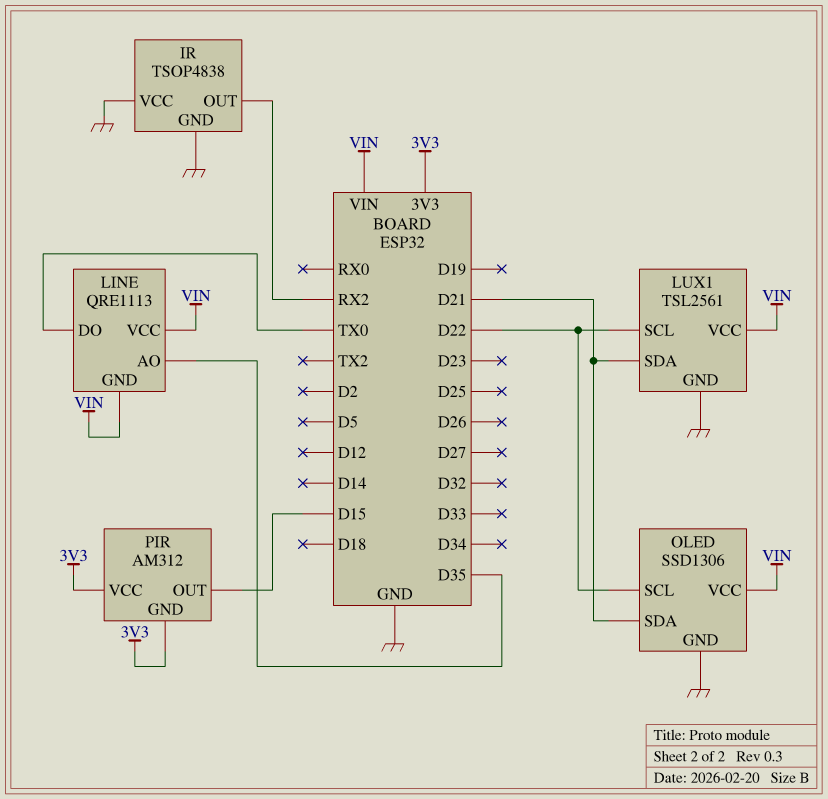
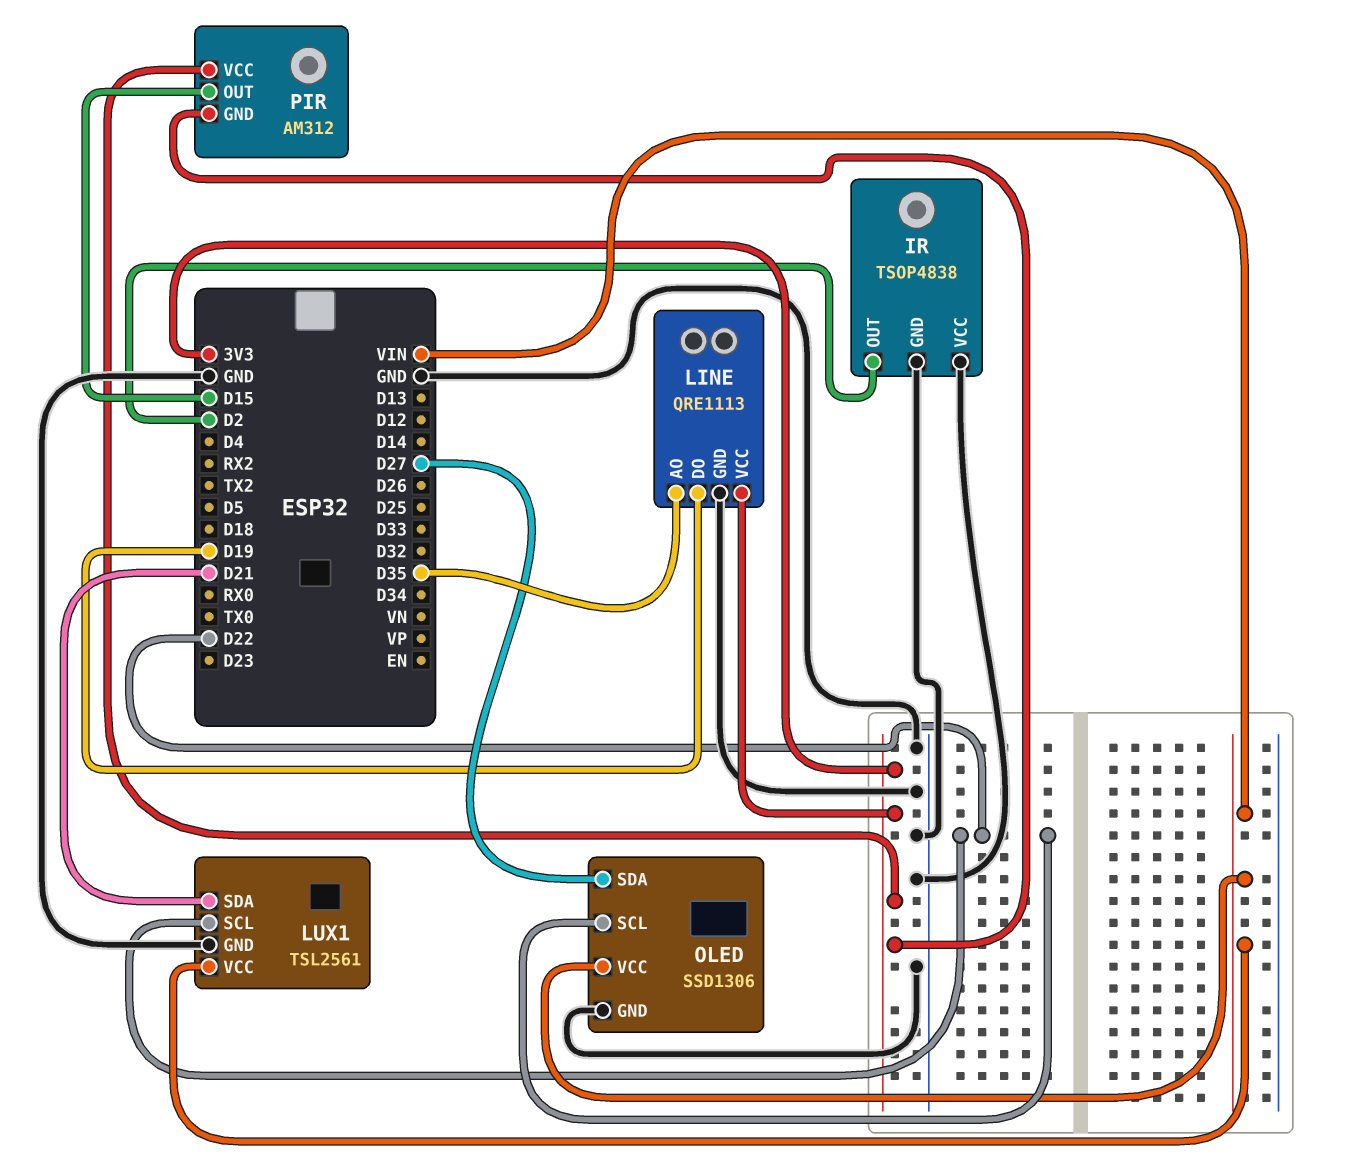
IR pin OUT: RX2 -> D2
LINE pin DO: TX0 -> D19
LINE pin GND: VIN -> GND
LINE pin VCC: VIN -> 3V3
OLED pin SDA: D21 -> D27

